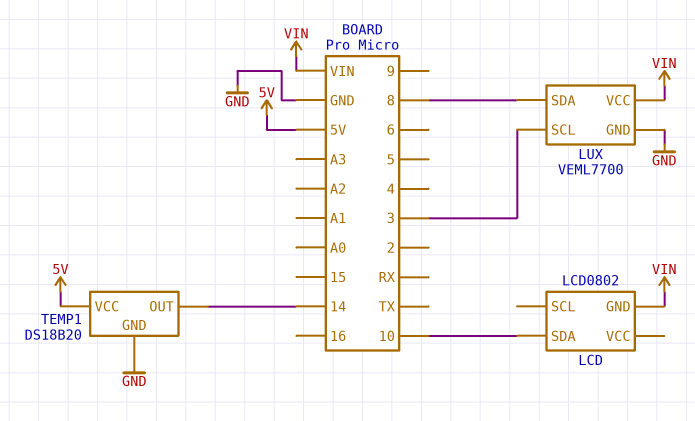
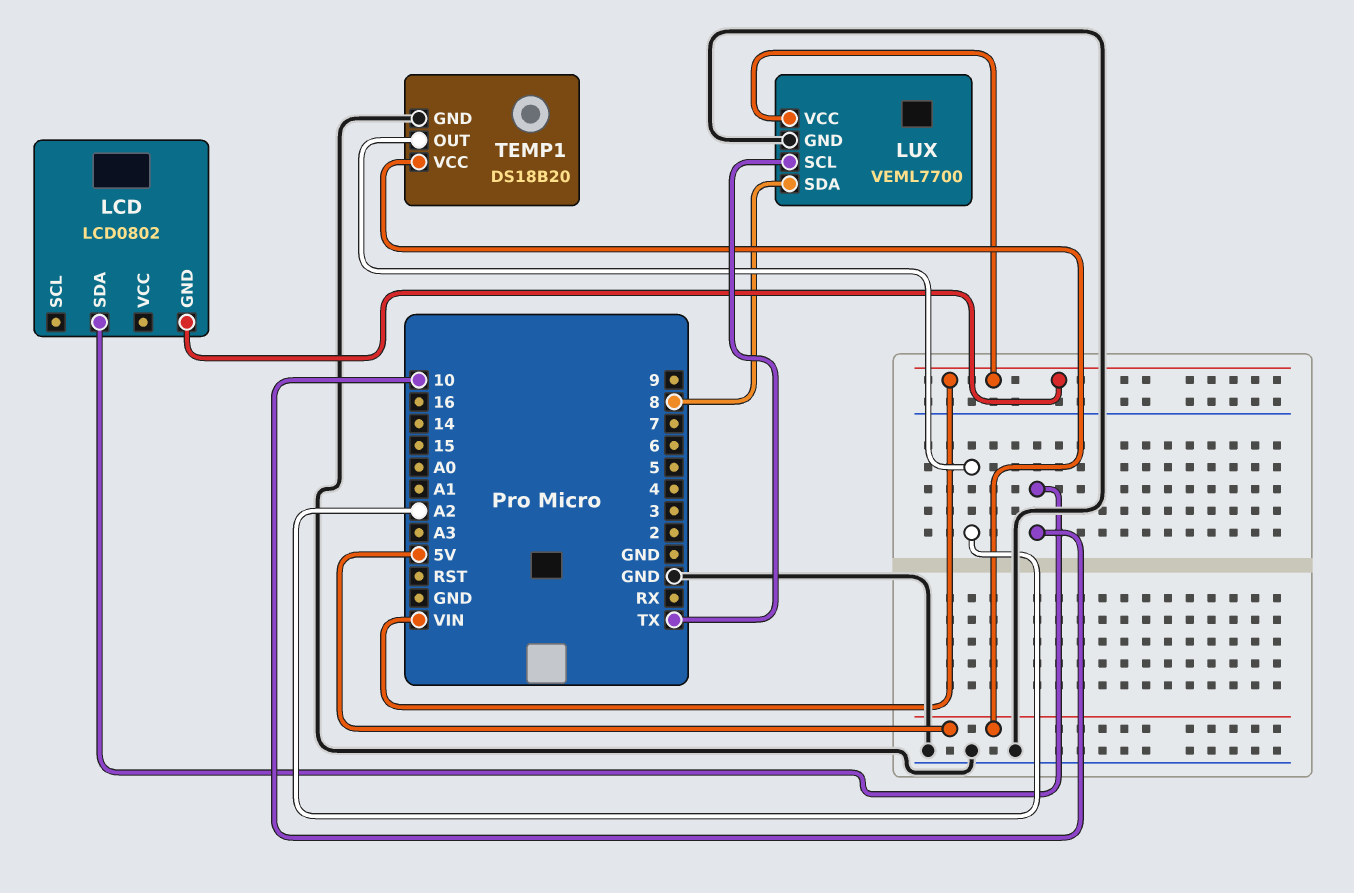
LUX pin SCL: 3 -> TX
TEMP1 pin OUT: 14 -> A2

